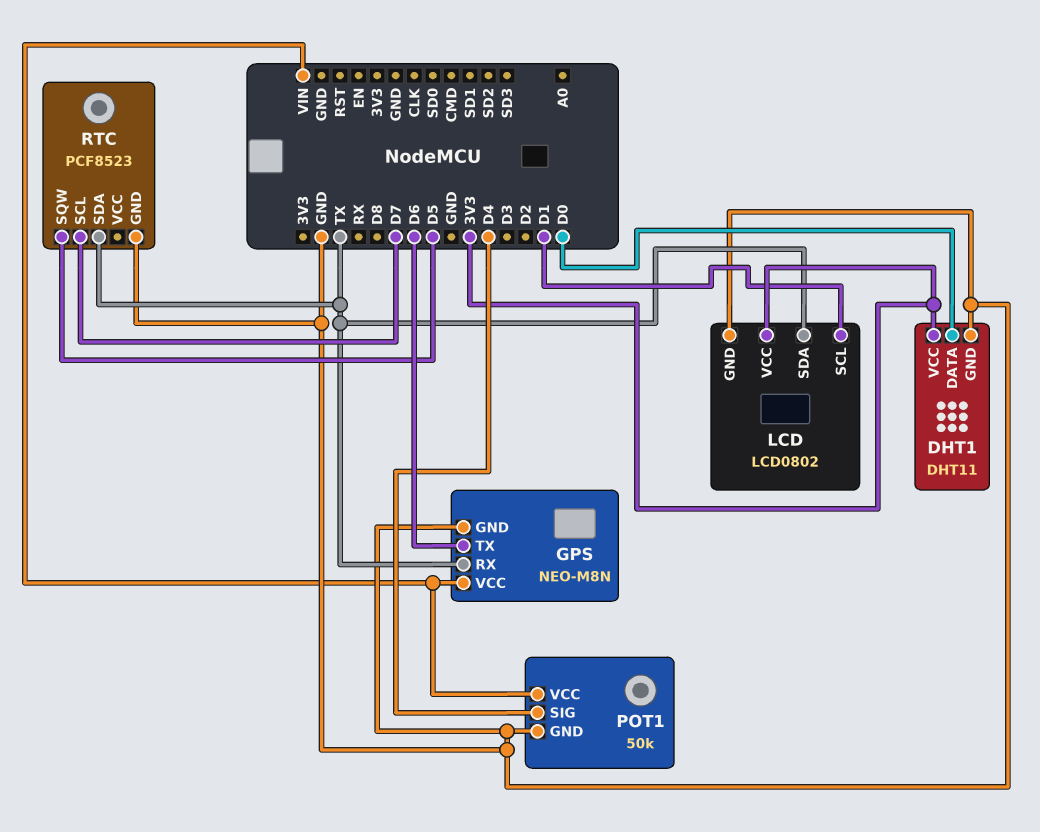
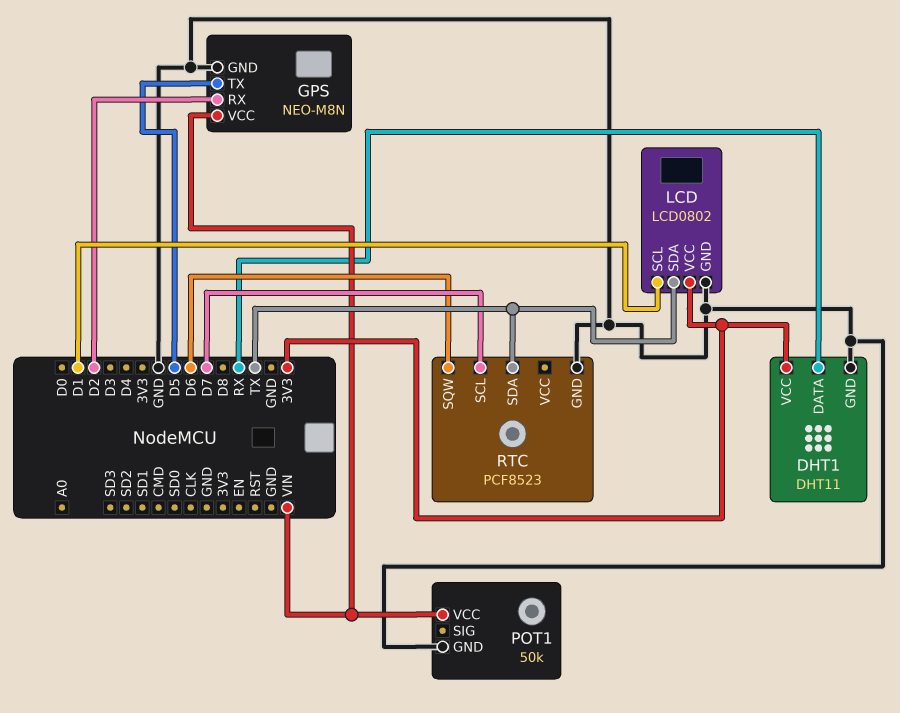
DHT1 pin DATA: D0 -> RX
GPS pin RX: TX -> D2
GPS pin TX: D6 -> D5
POT1 pin SIG: D4 -> none
RTC pin SQW: D5 -> D6

